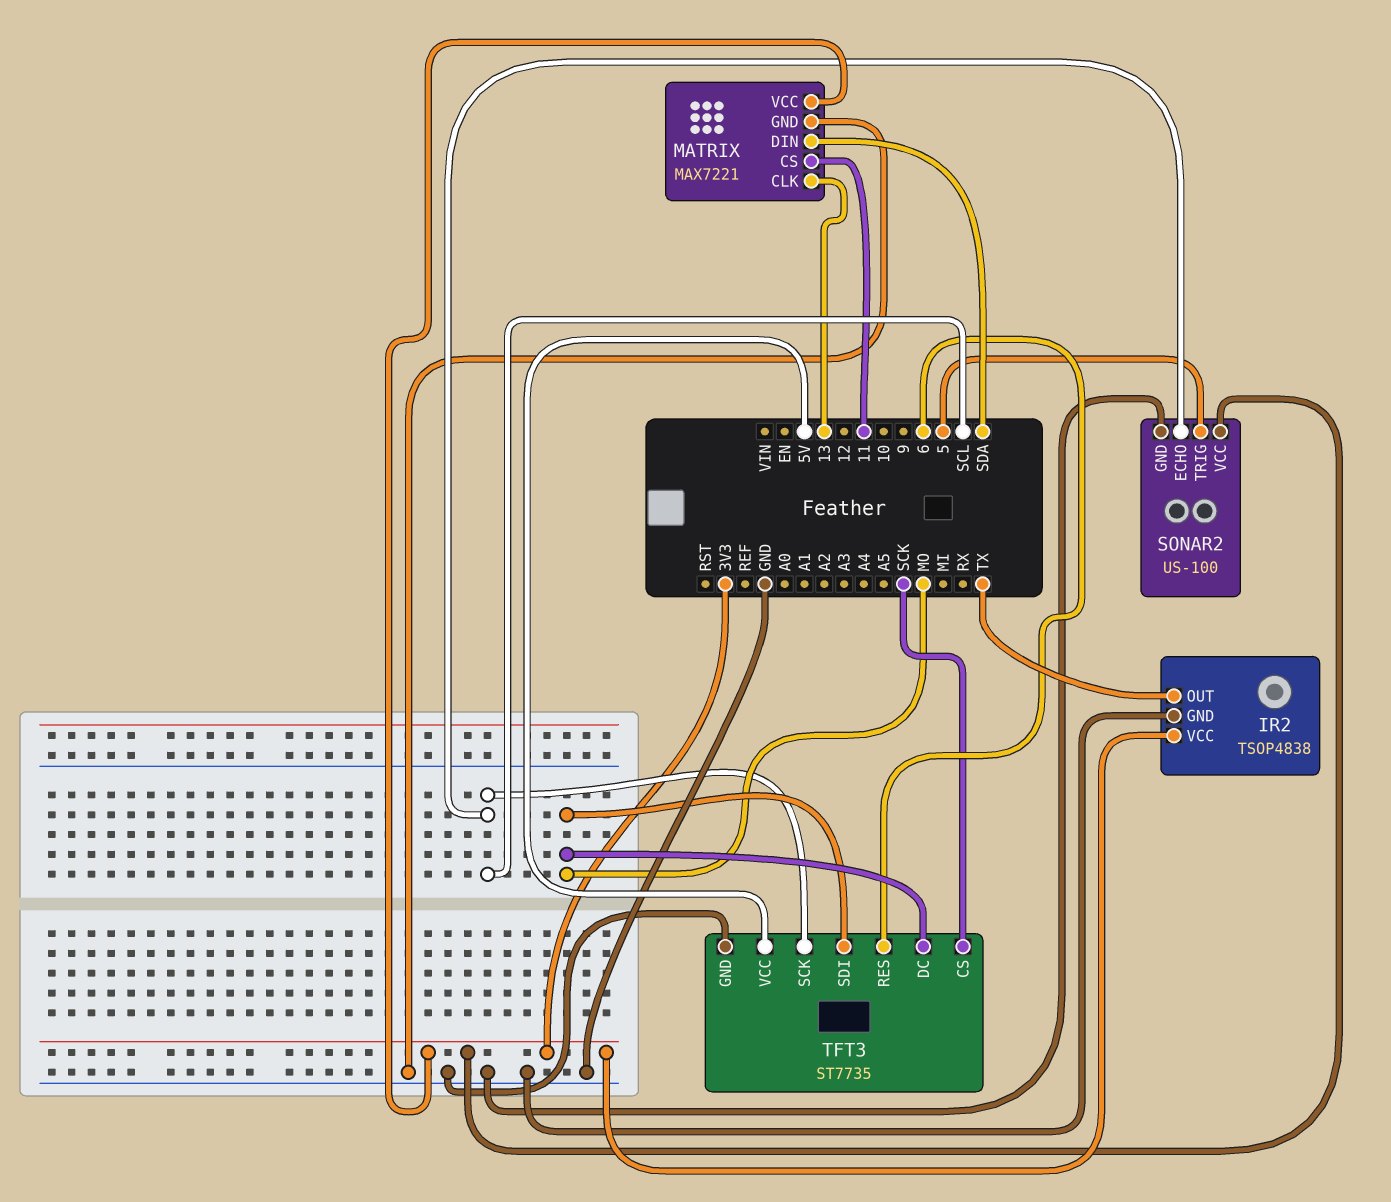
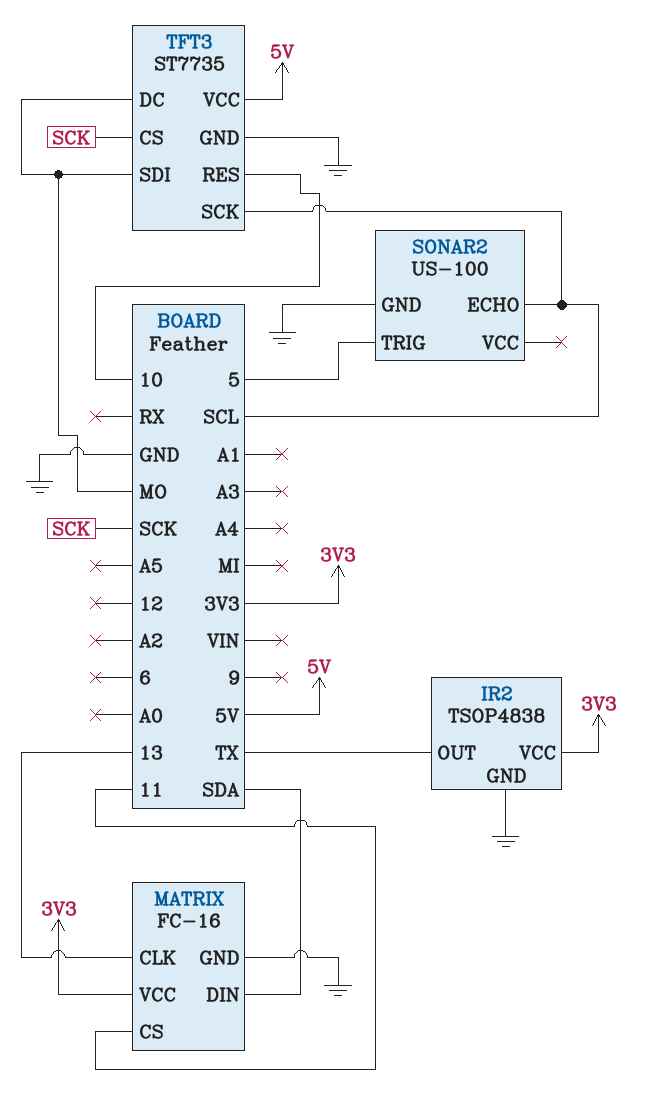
MATRIX: MAX7221 -> FC-16
SONAR2 pin VCC: 3V3 -> none
TFT3 pin RES: 6 -> 10

